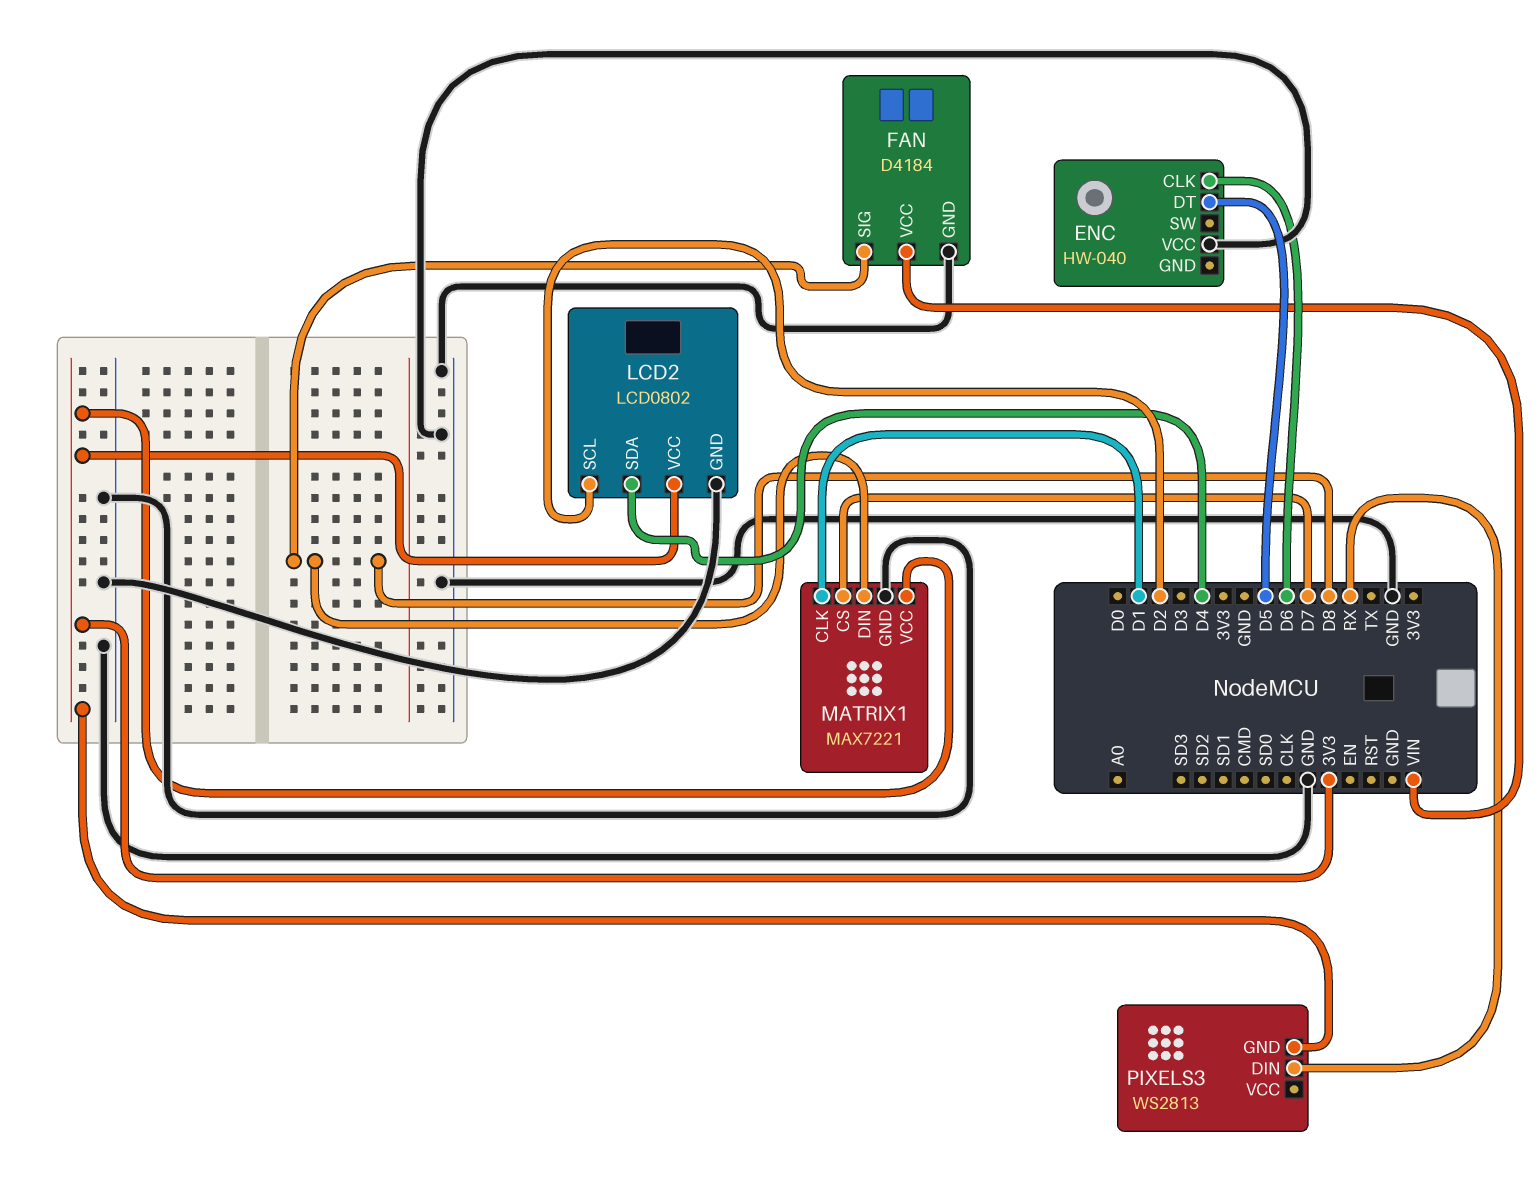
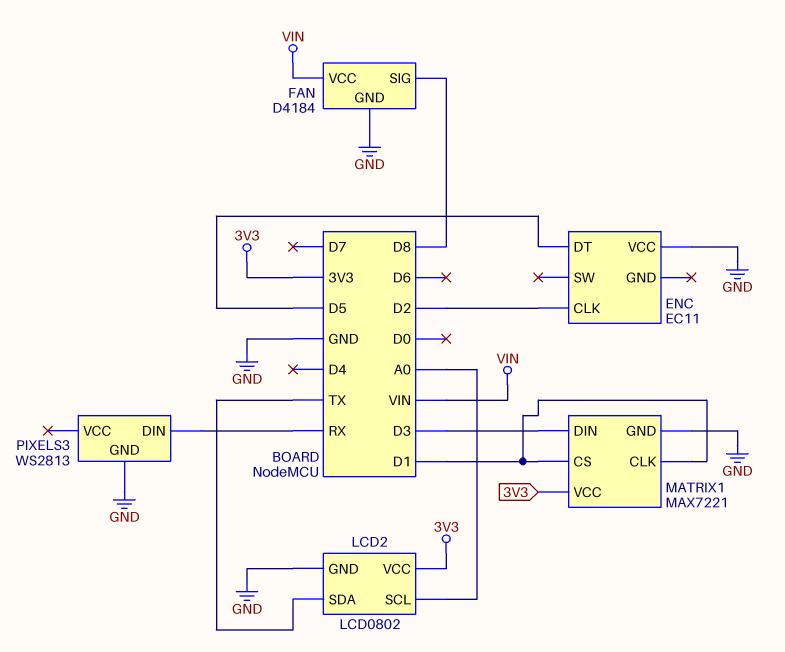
ENC: HW-040 -> EC11
ENC pin CLK: D6 -> D2
LCD2 pin SCL: D2 -> A0
LCD2 pin SDA: D4 -> TX
MATRIX1 pin CS: D7 -> D1
MATRIX1 pin DIN: D8 -> D3
PIXELS3 pin GND: 3V3 -> GND

